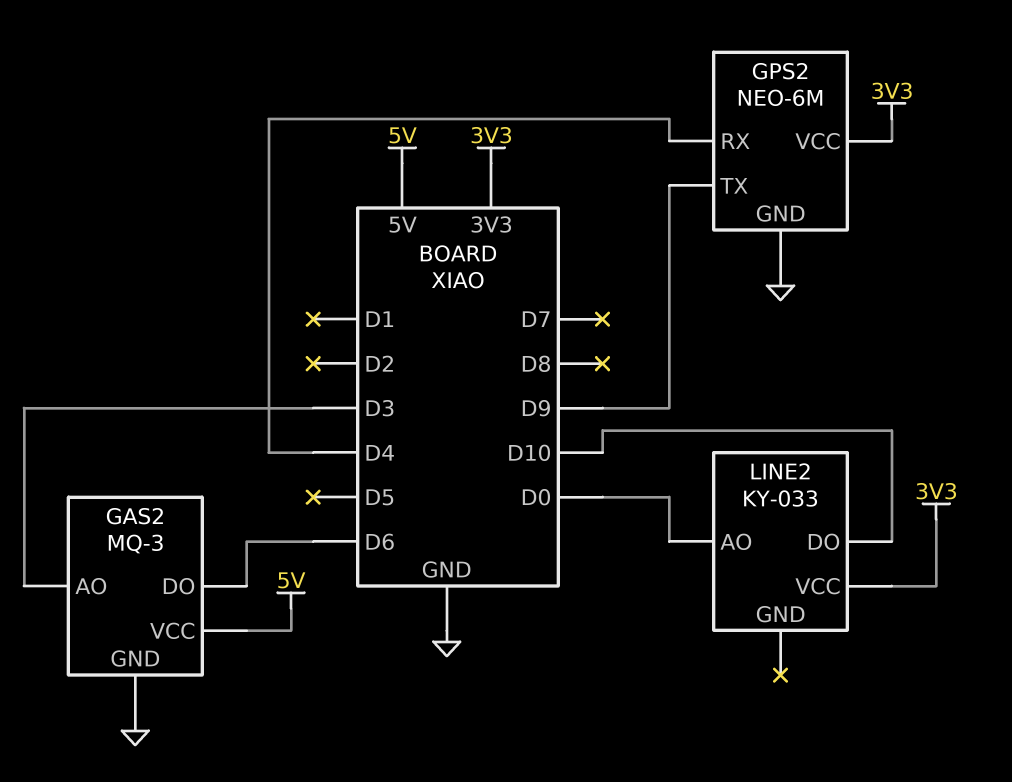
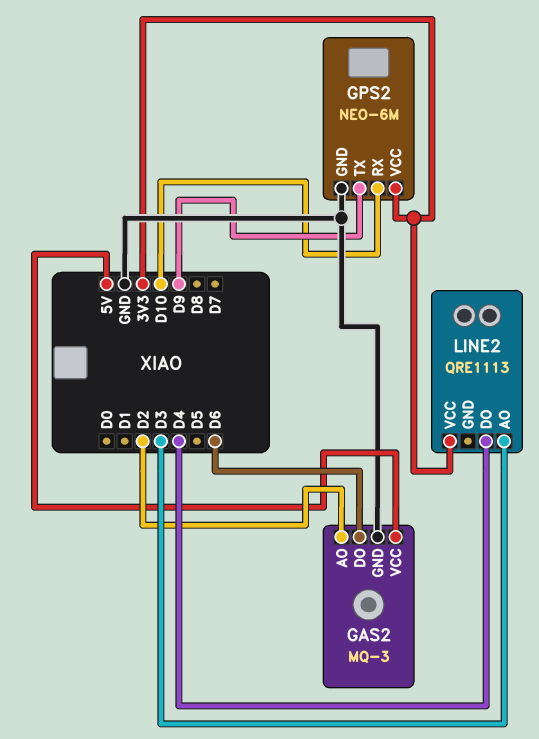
GAS2 pin AO: D3 -> D2
GPS2 pin RX: D4 -> D10
LINE2: KY-033 -> QRE1113
LINE2 pin AO: D0 -> D3
LINE2 pin DO: D10 -> D4

